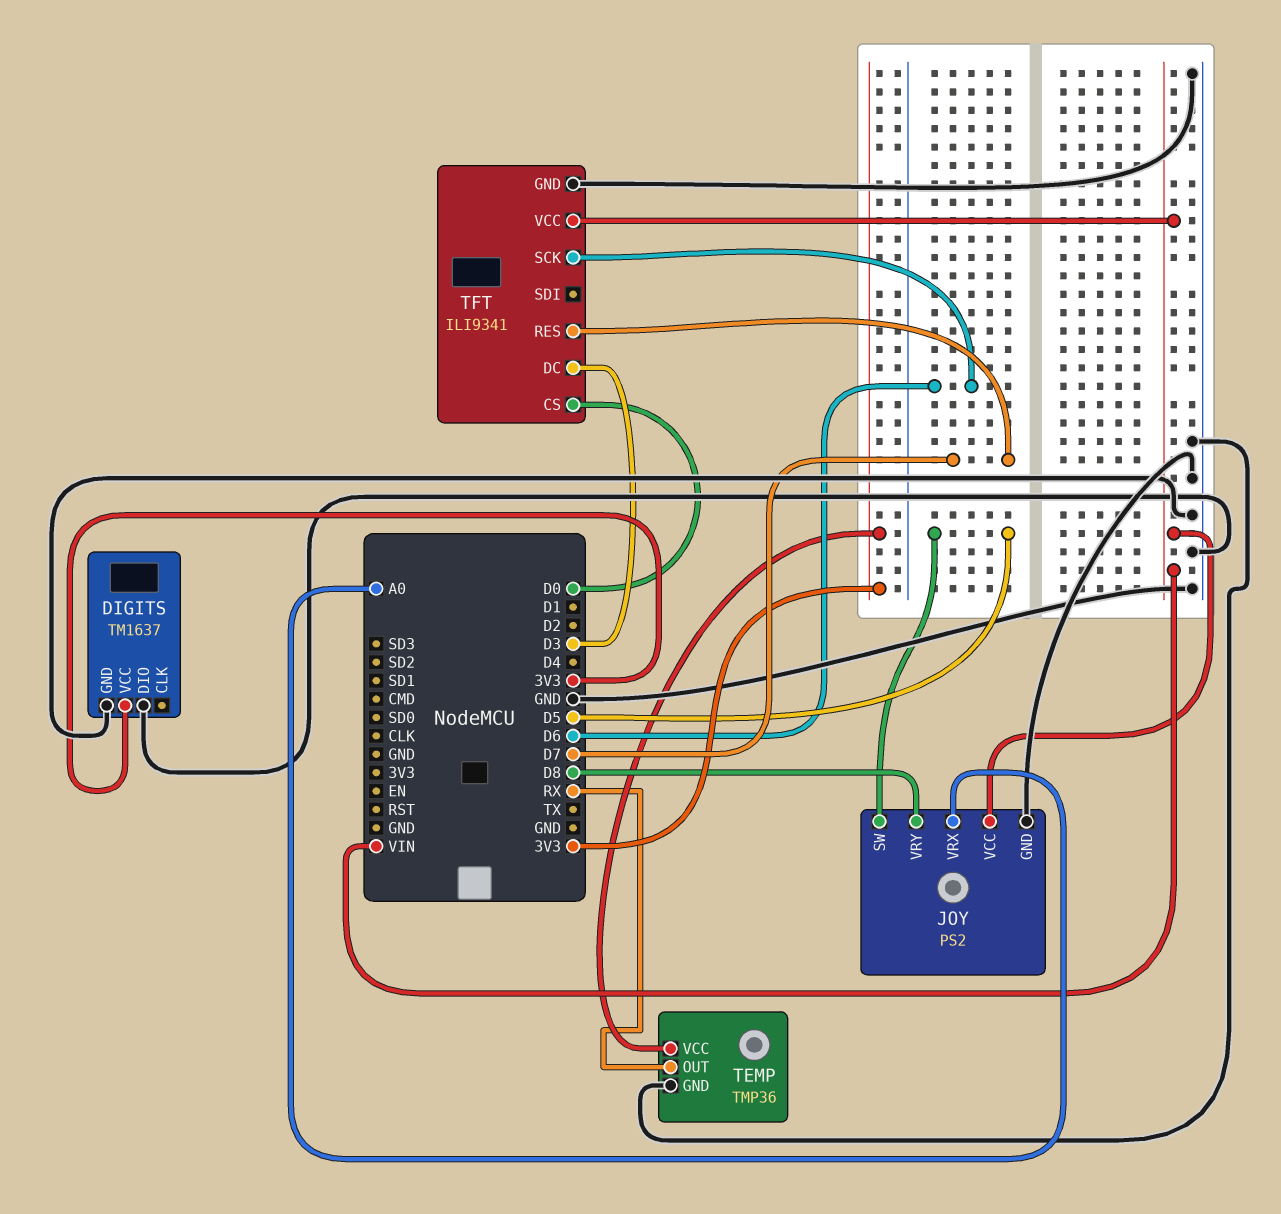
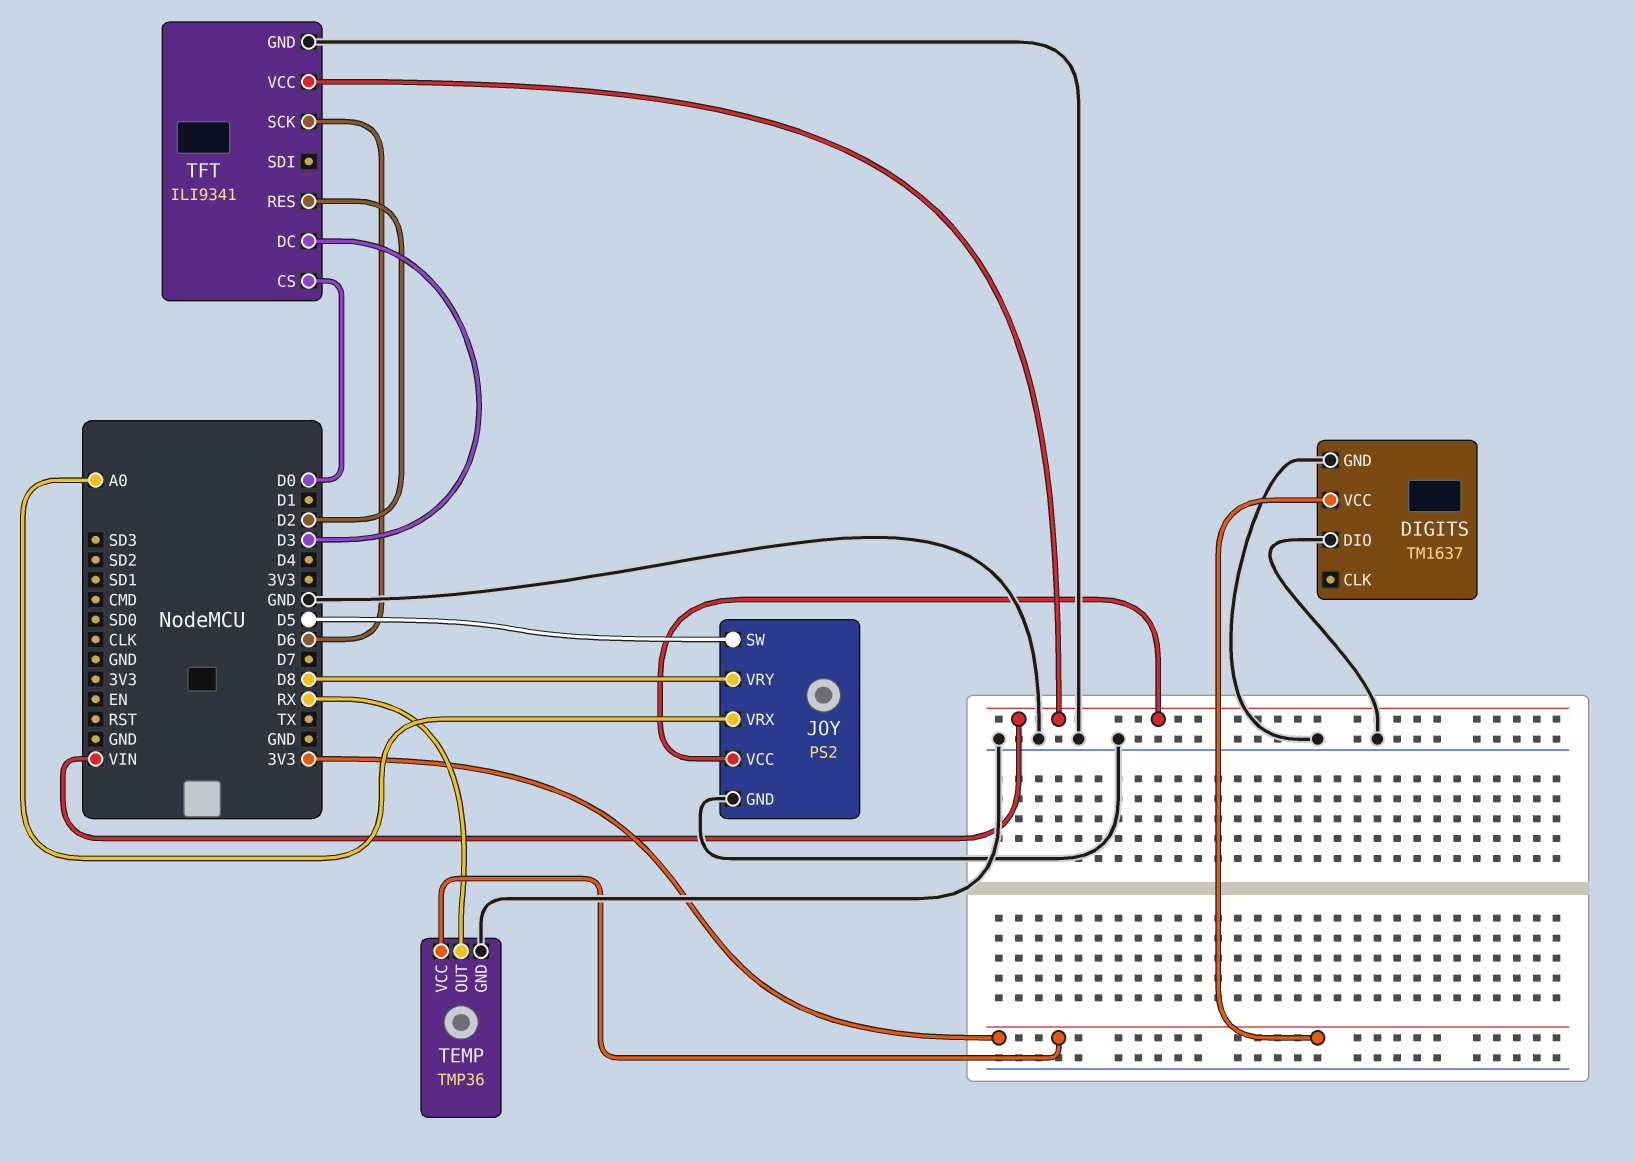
TFT pin RES: D7 -> D2

